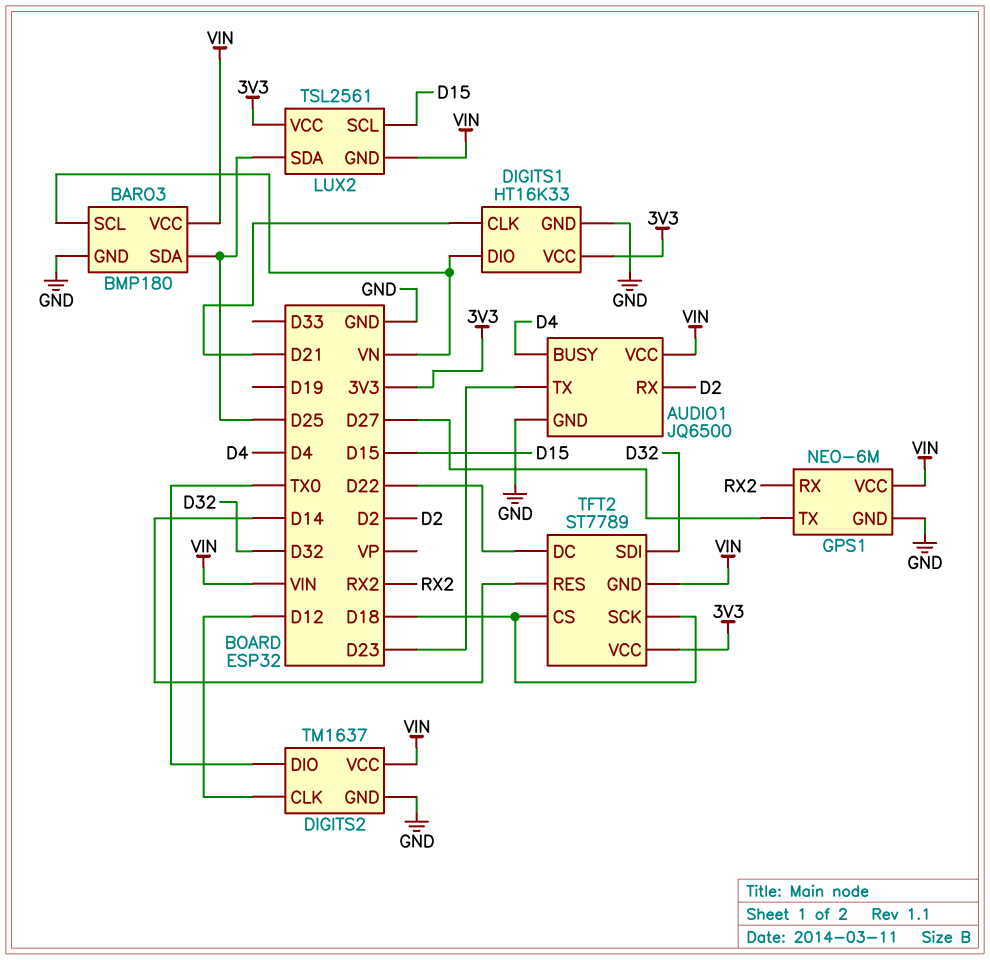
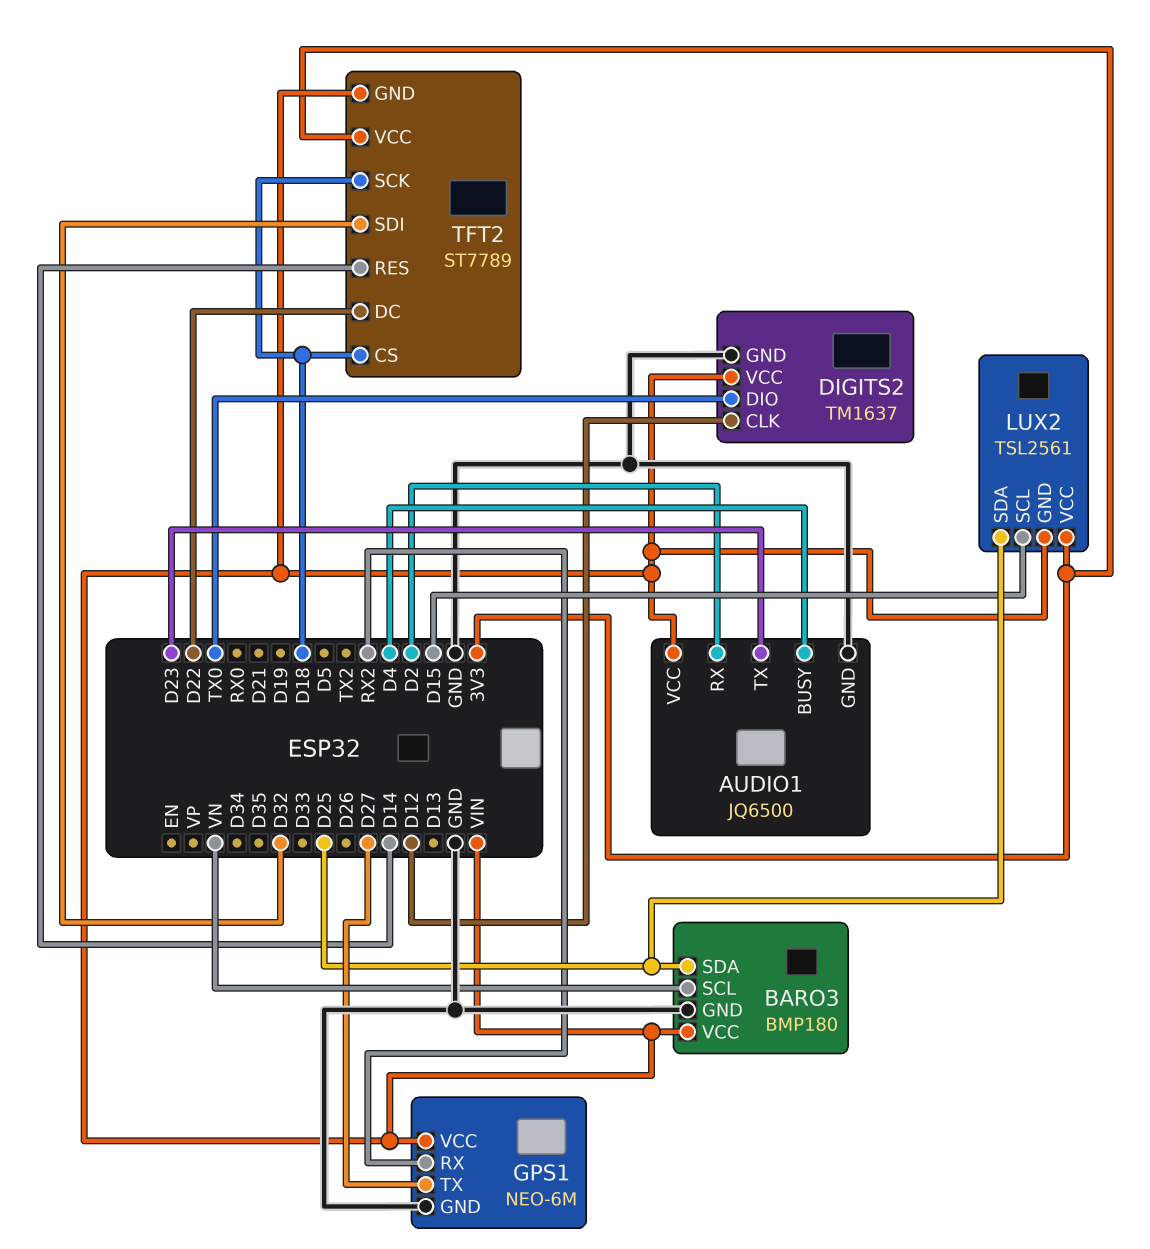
DIGITS1: HT16K33 -> none
DIGITS1 pin CLK: D21 -> none
DIGITS1 pin DIO: VN -> none
DIGITS1 pin GND: GND -> none
DIGITS1 pin VCC: 3V3 -> none

